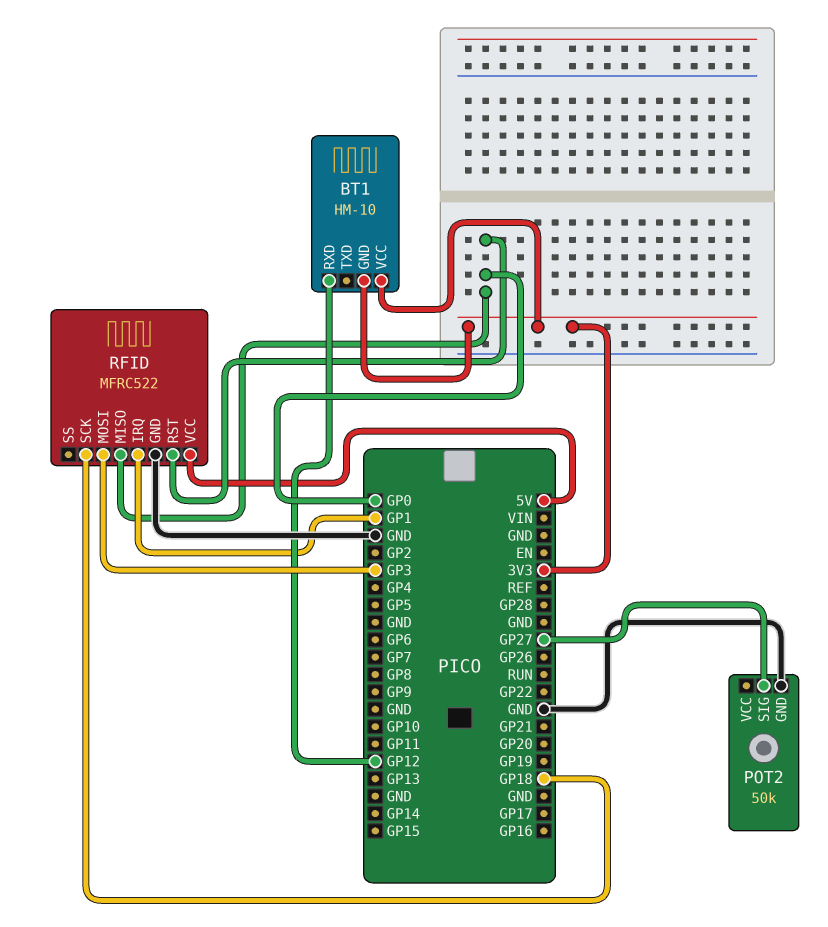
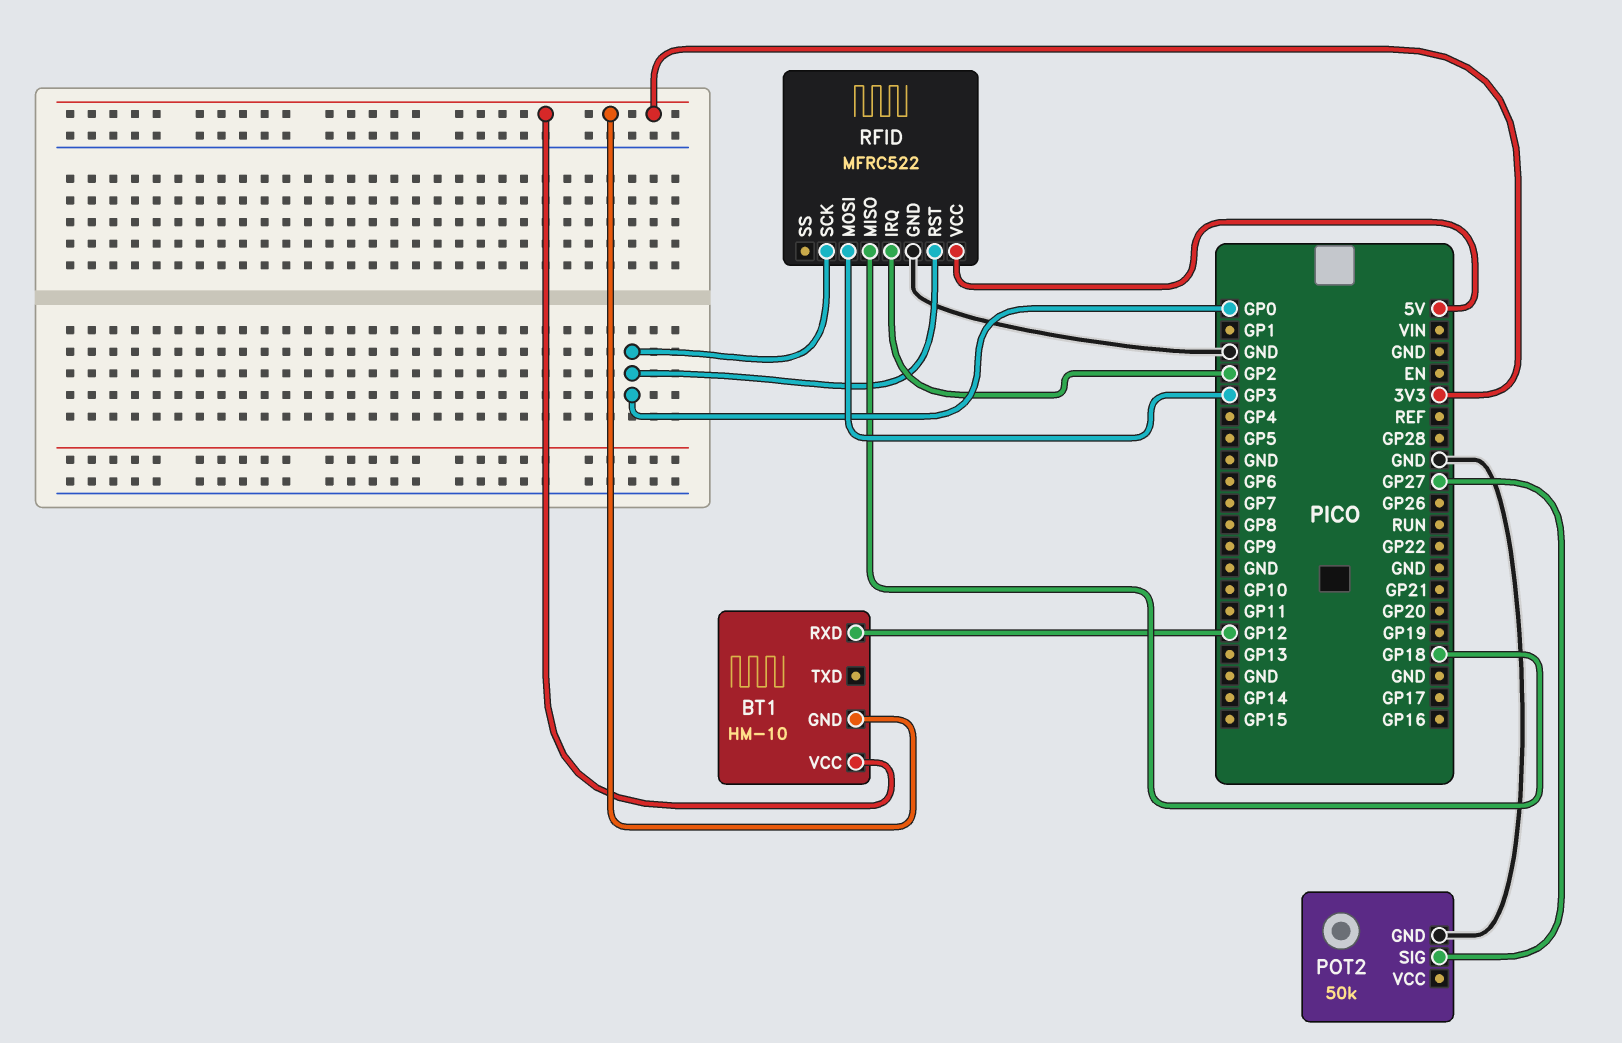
RFID pin IRQ: GP1 -> GP2
RFID pin MISO: GP0 -> GP18
RFID pin SCK: GP18 -> GP0

